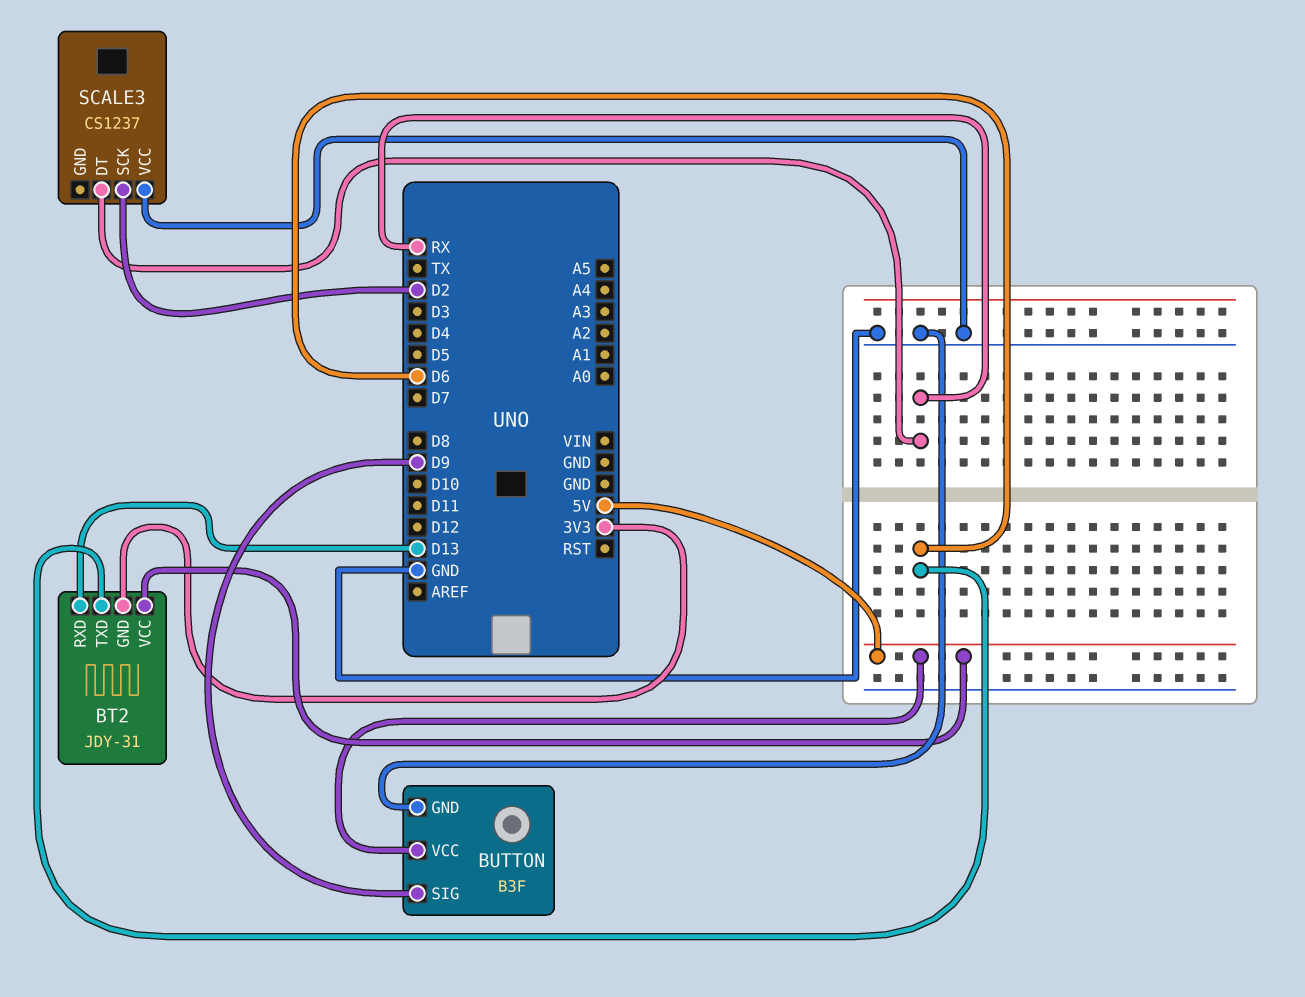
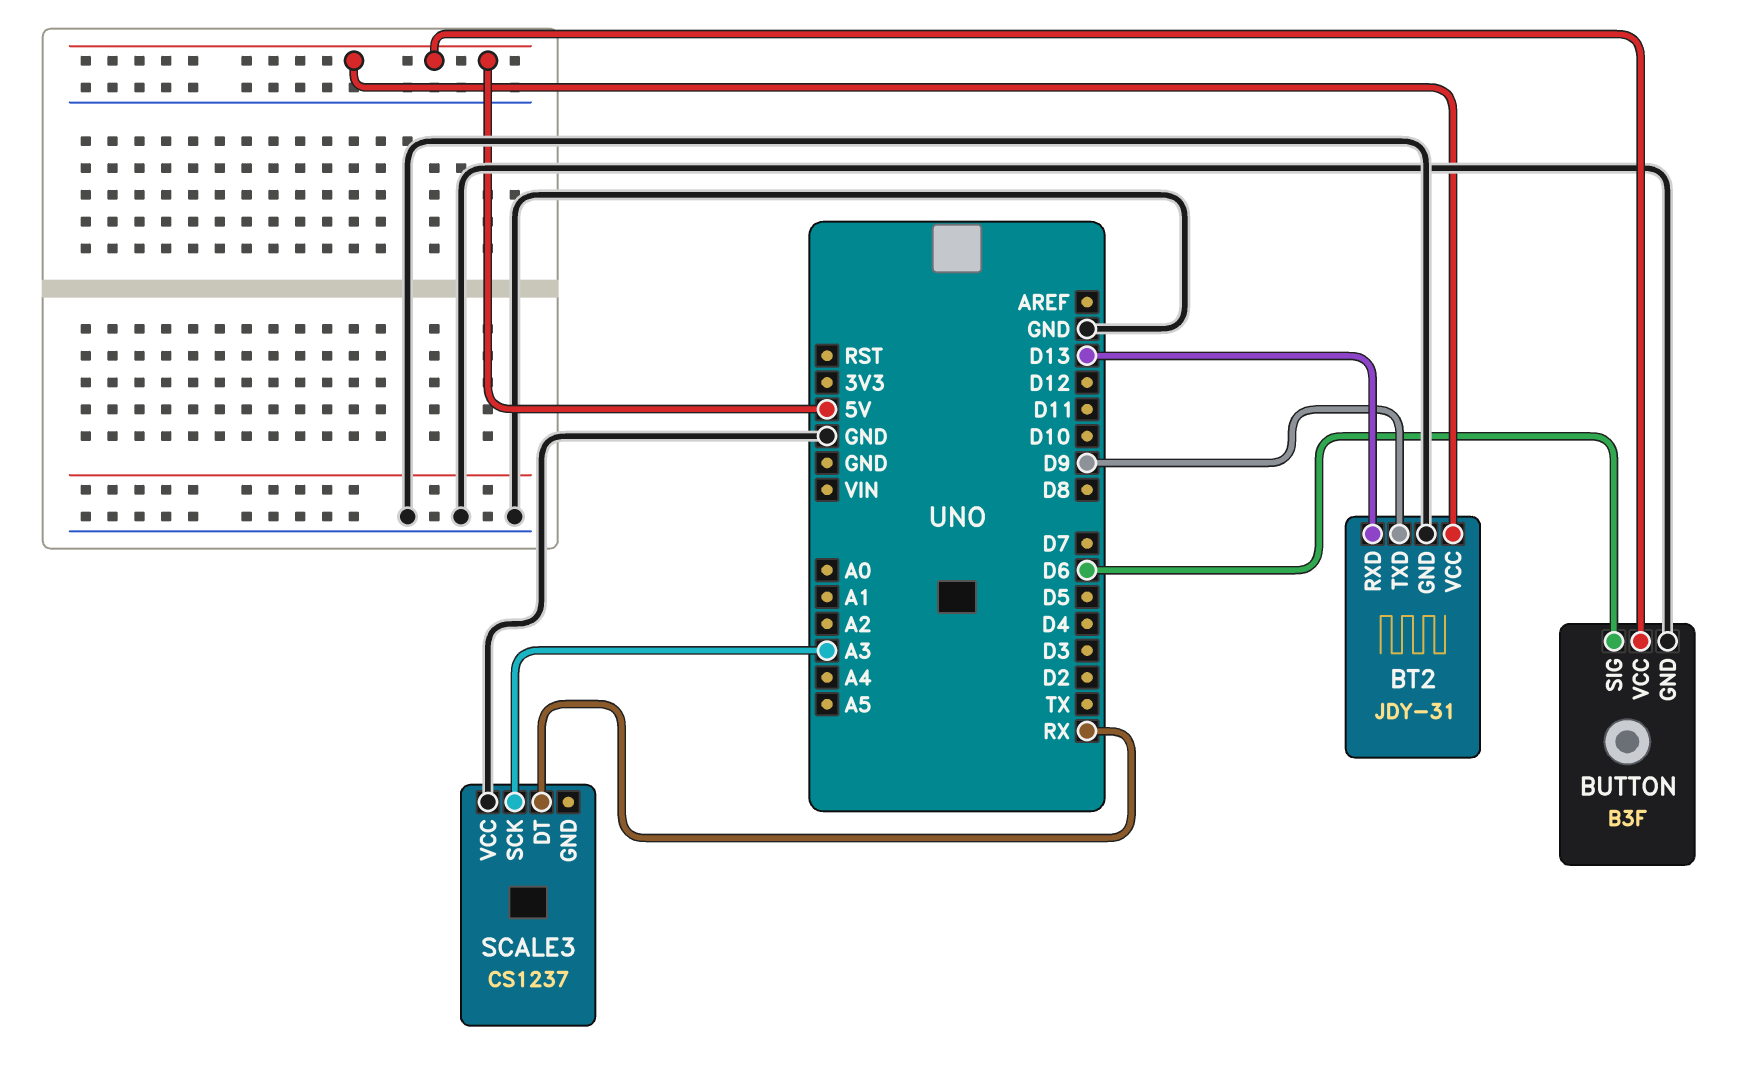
BT2 pin GND: 3V3 -> GND
BT2 pin TXD: D6 -> D9
BUTTON pin SIG: D9 -> D6
SCALE3 pin SCK: D2 -> A3

